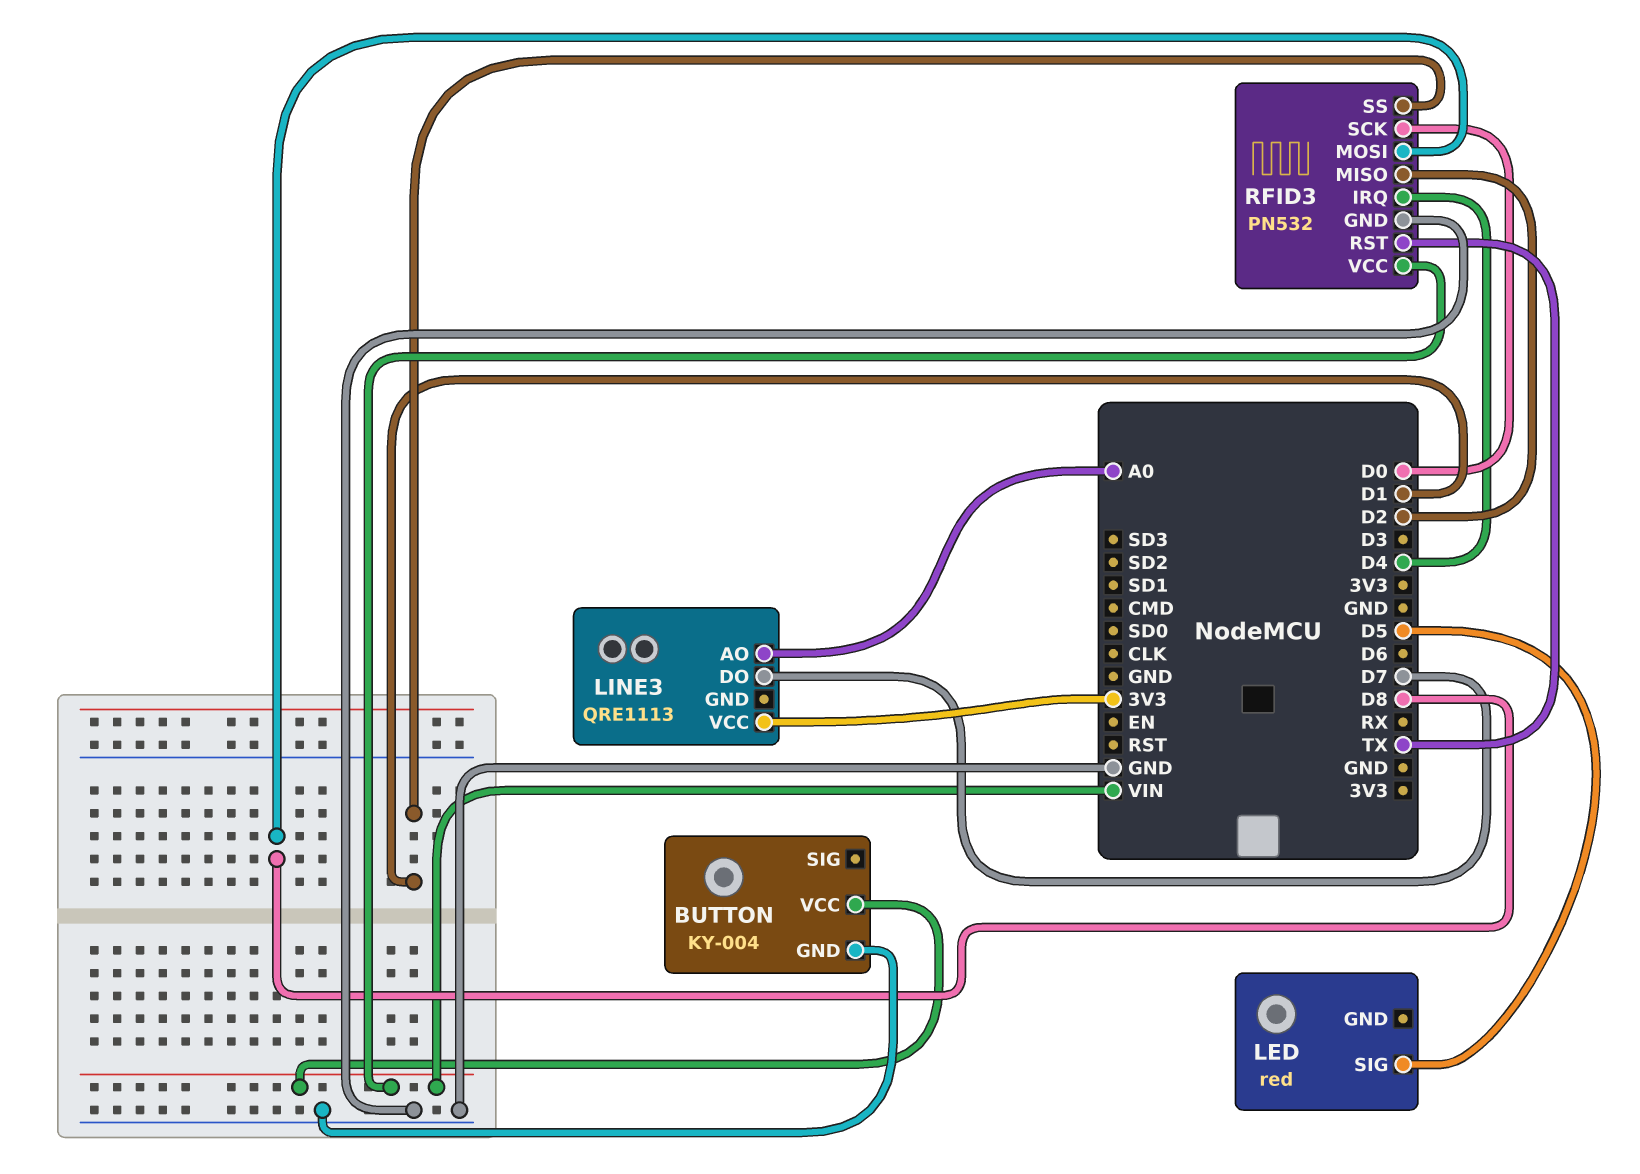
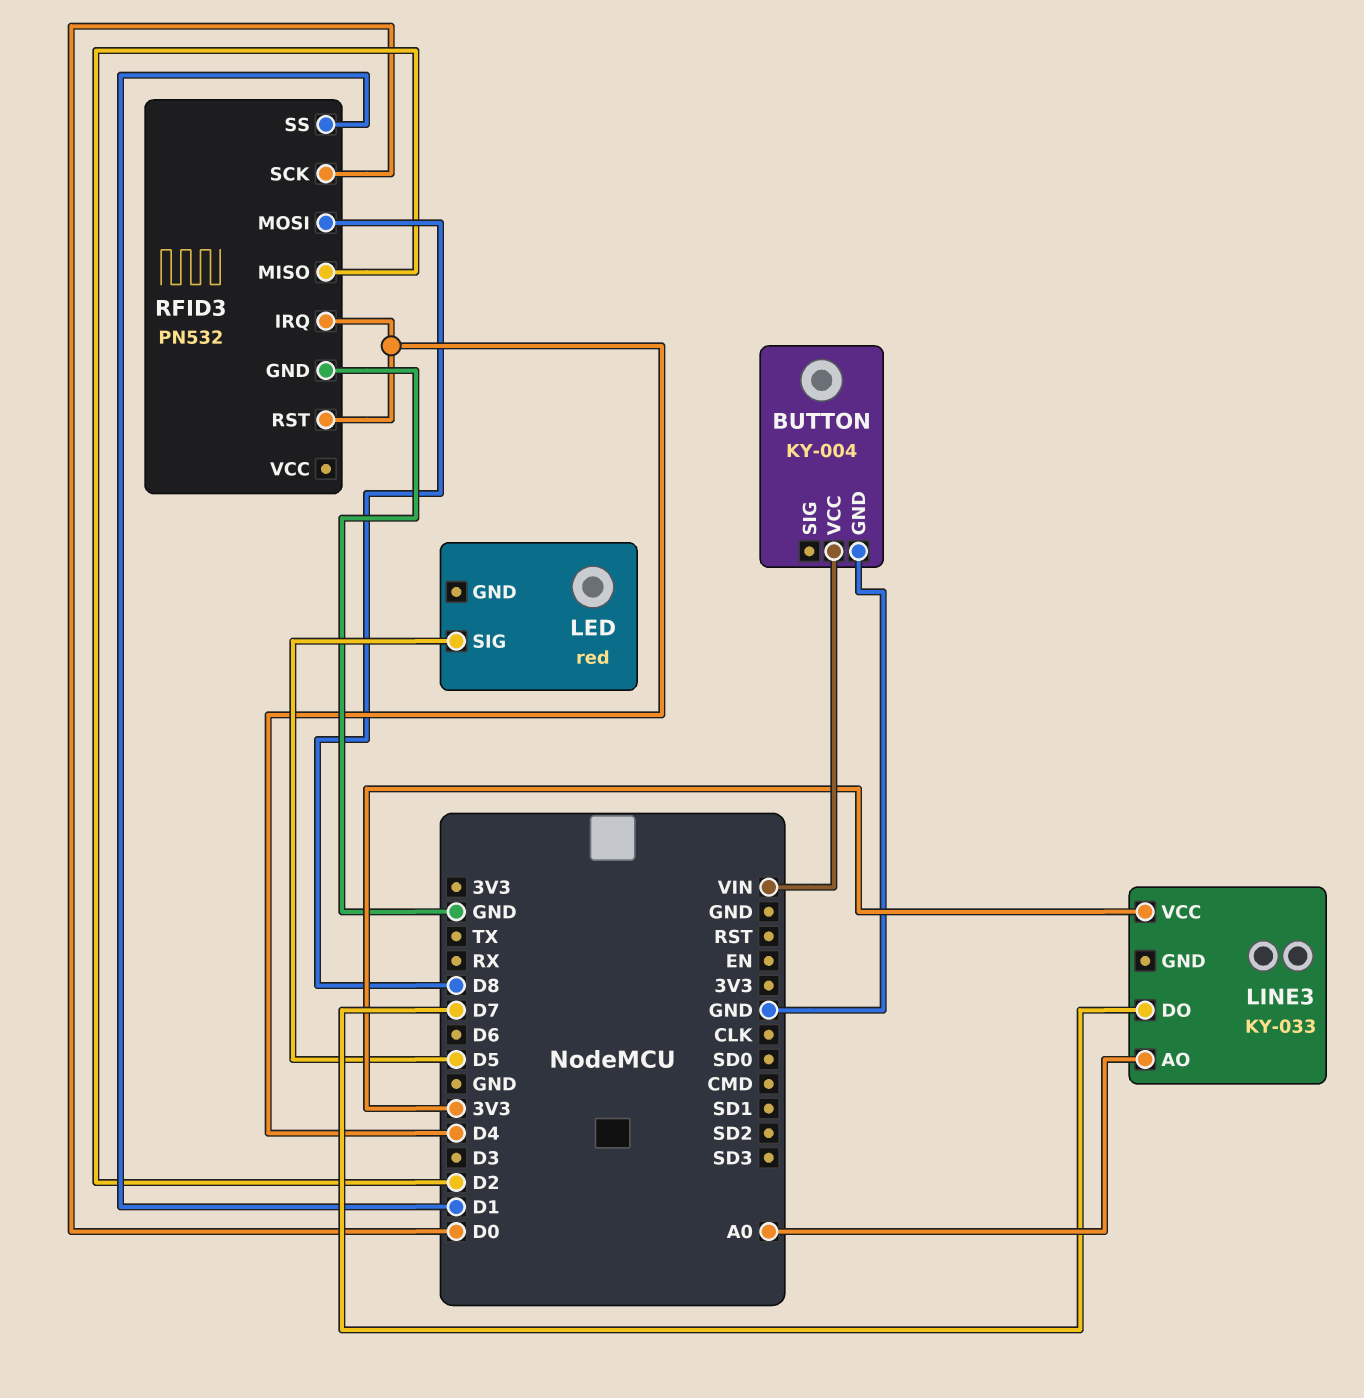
LINE3: QRE1113 -> KY-033
RFID3 pin RST: TX -> D4
RFID3 pin VCC: VIN -> none

